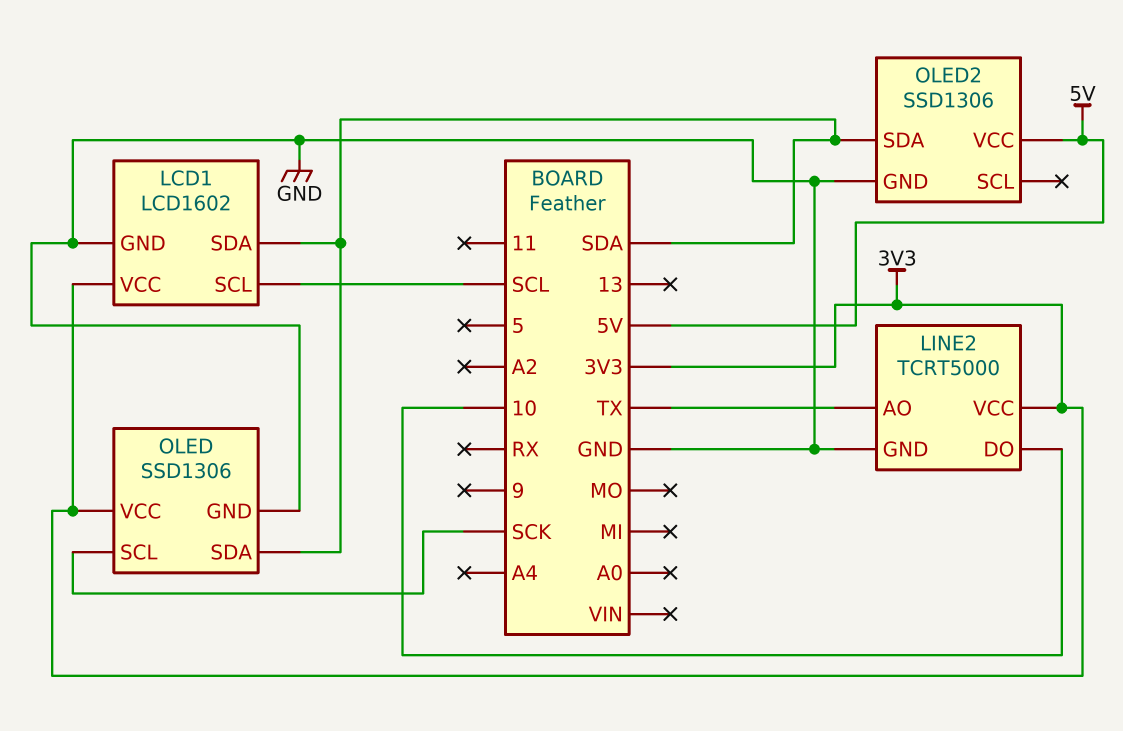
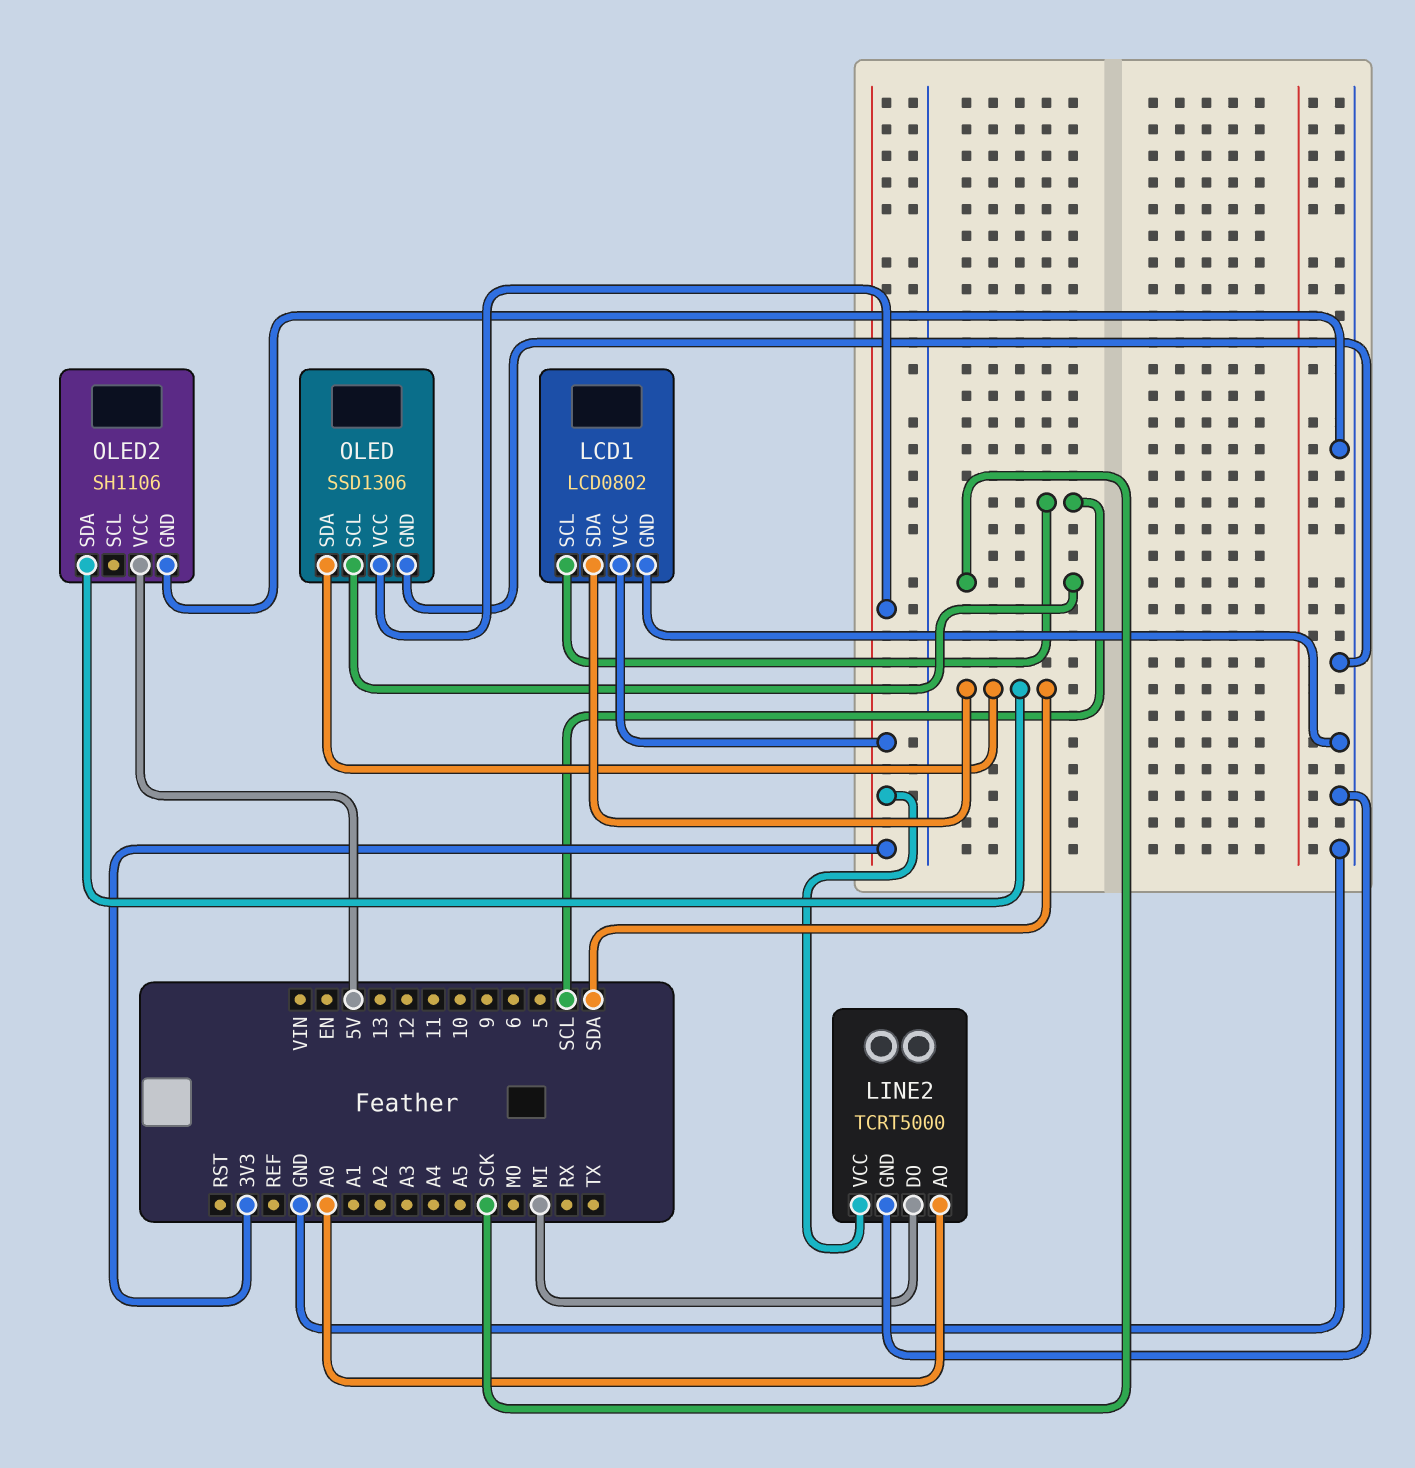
LCD1: LCD1602 -> LCD0802
LINE2 pin AO: TX -> A0
LINE2 pin DO: 10 -> MI
OLED2: SSD1306 -> SH1106

